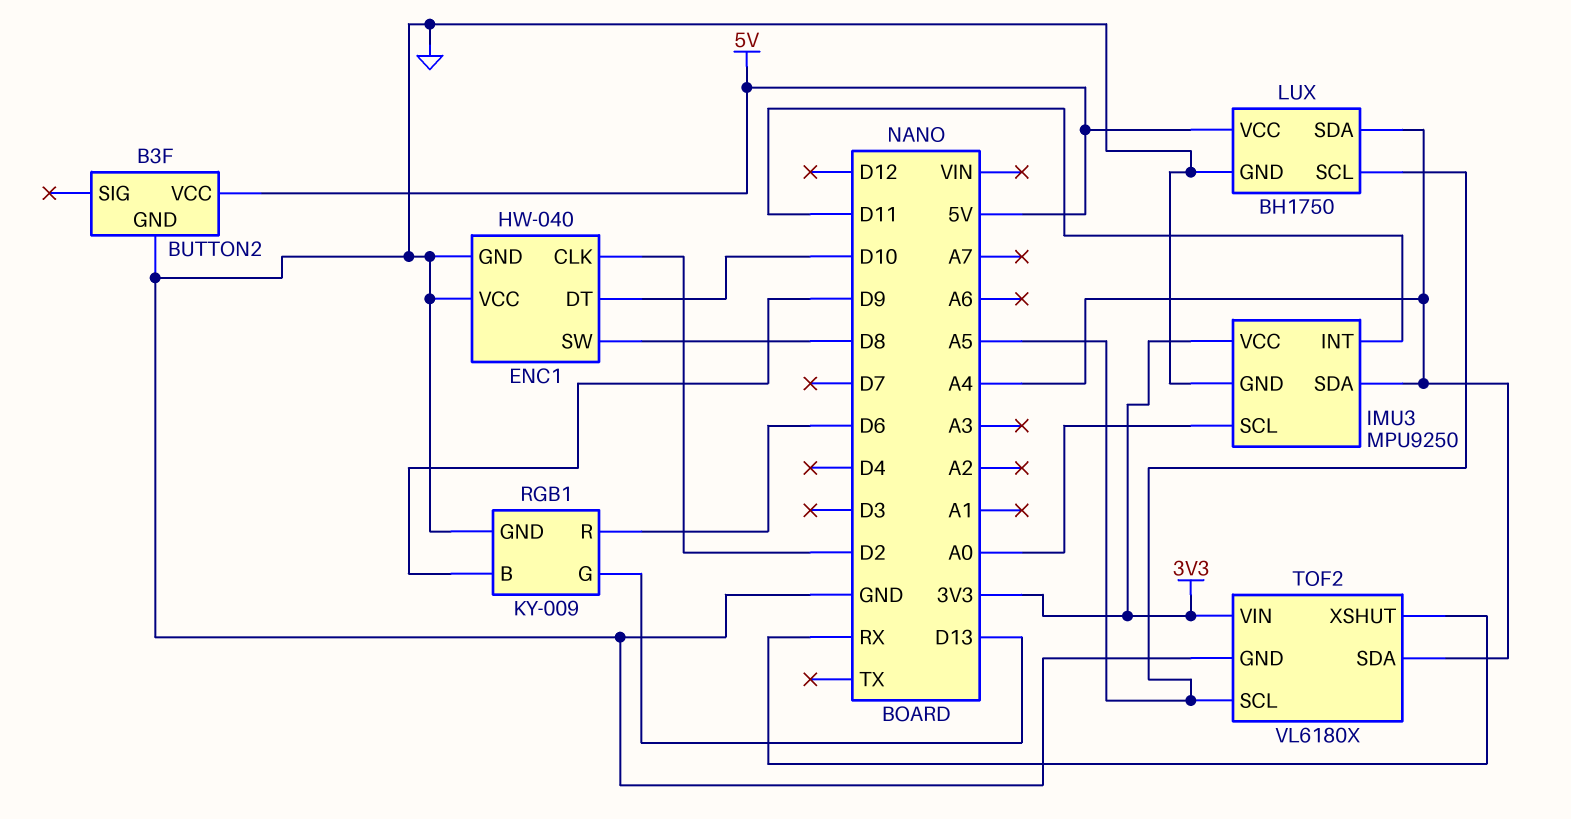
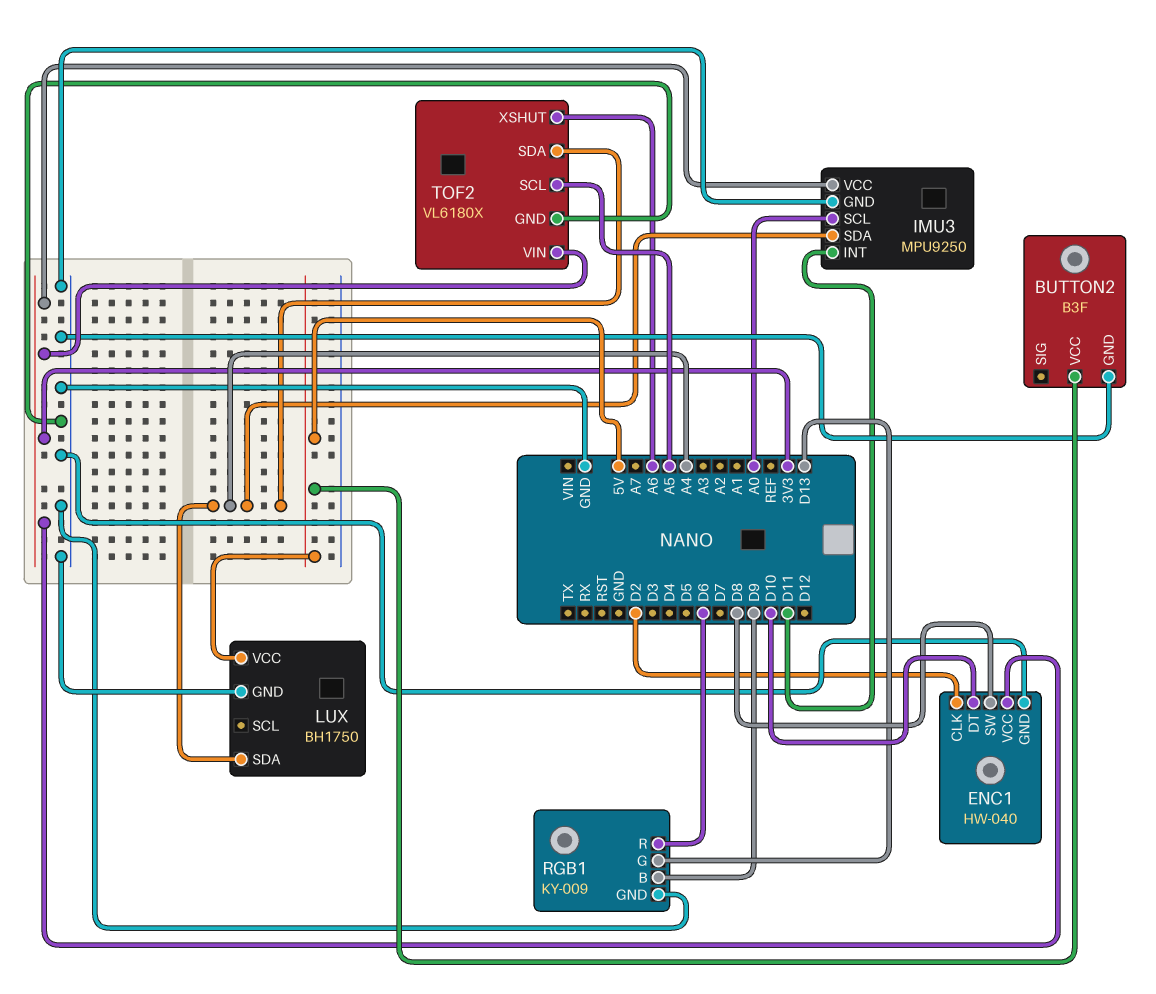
ENC1 pin VCC: GND -> 3V3
LUX pin SCL: A5 -> none
TOF2 pin XSHUT: RX -> A6

